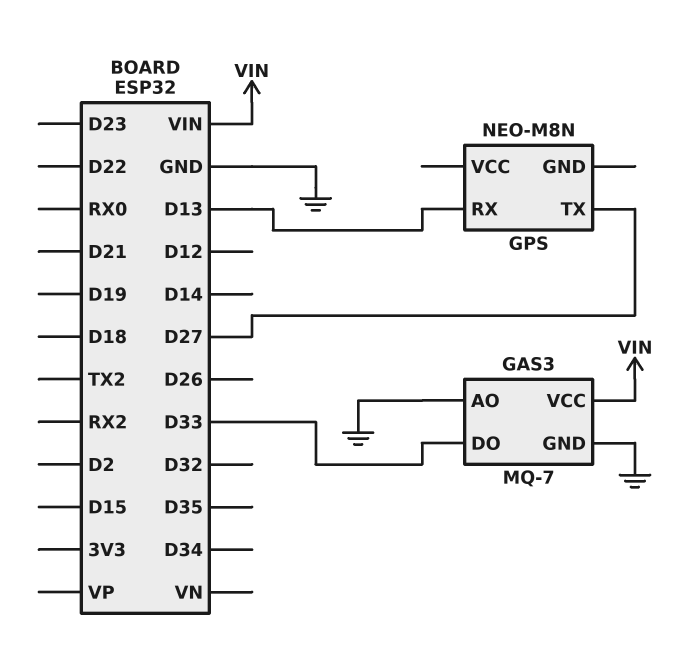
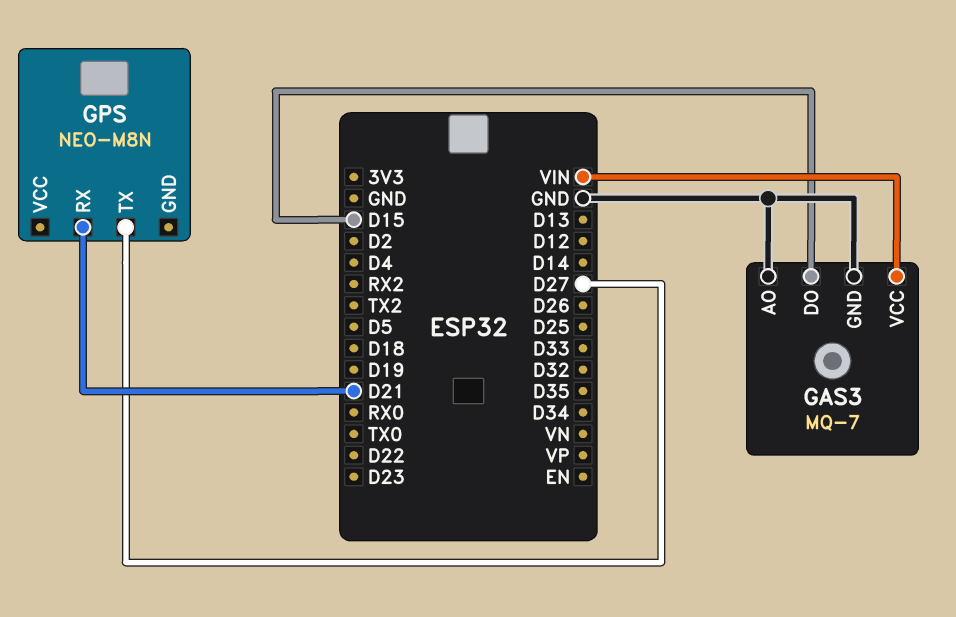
GAS3 pin DO: D33 -> D15
GPS pin RX: D13 -> D21

